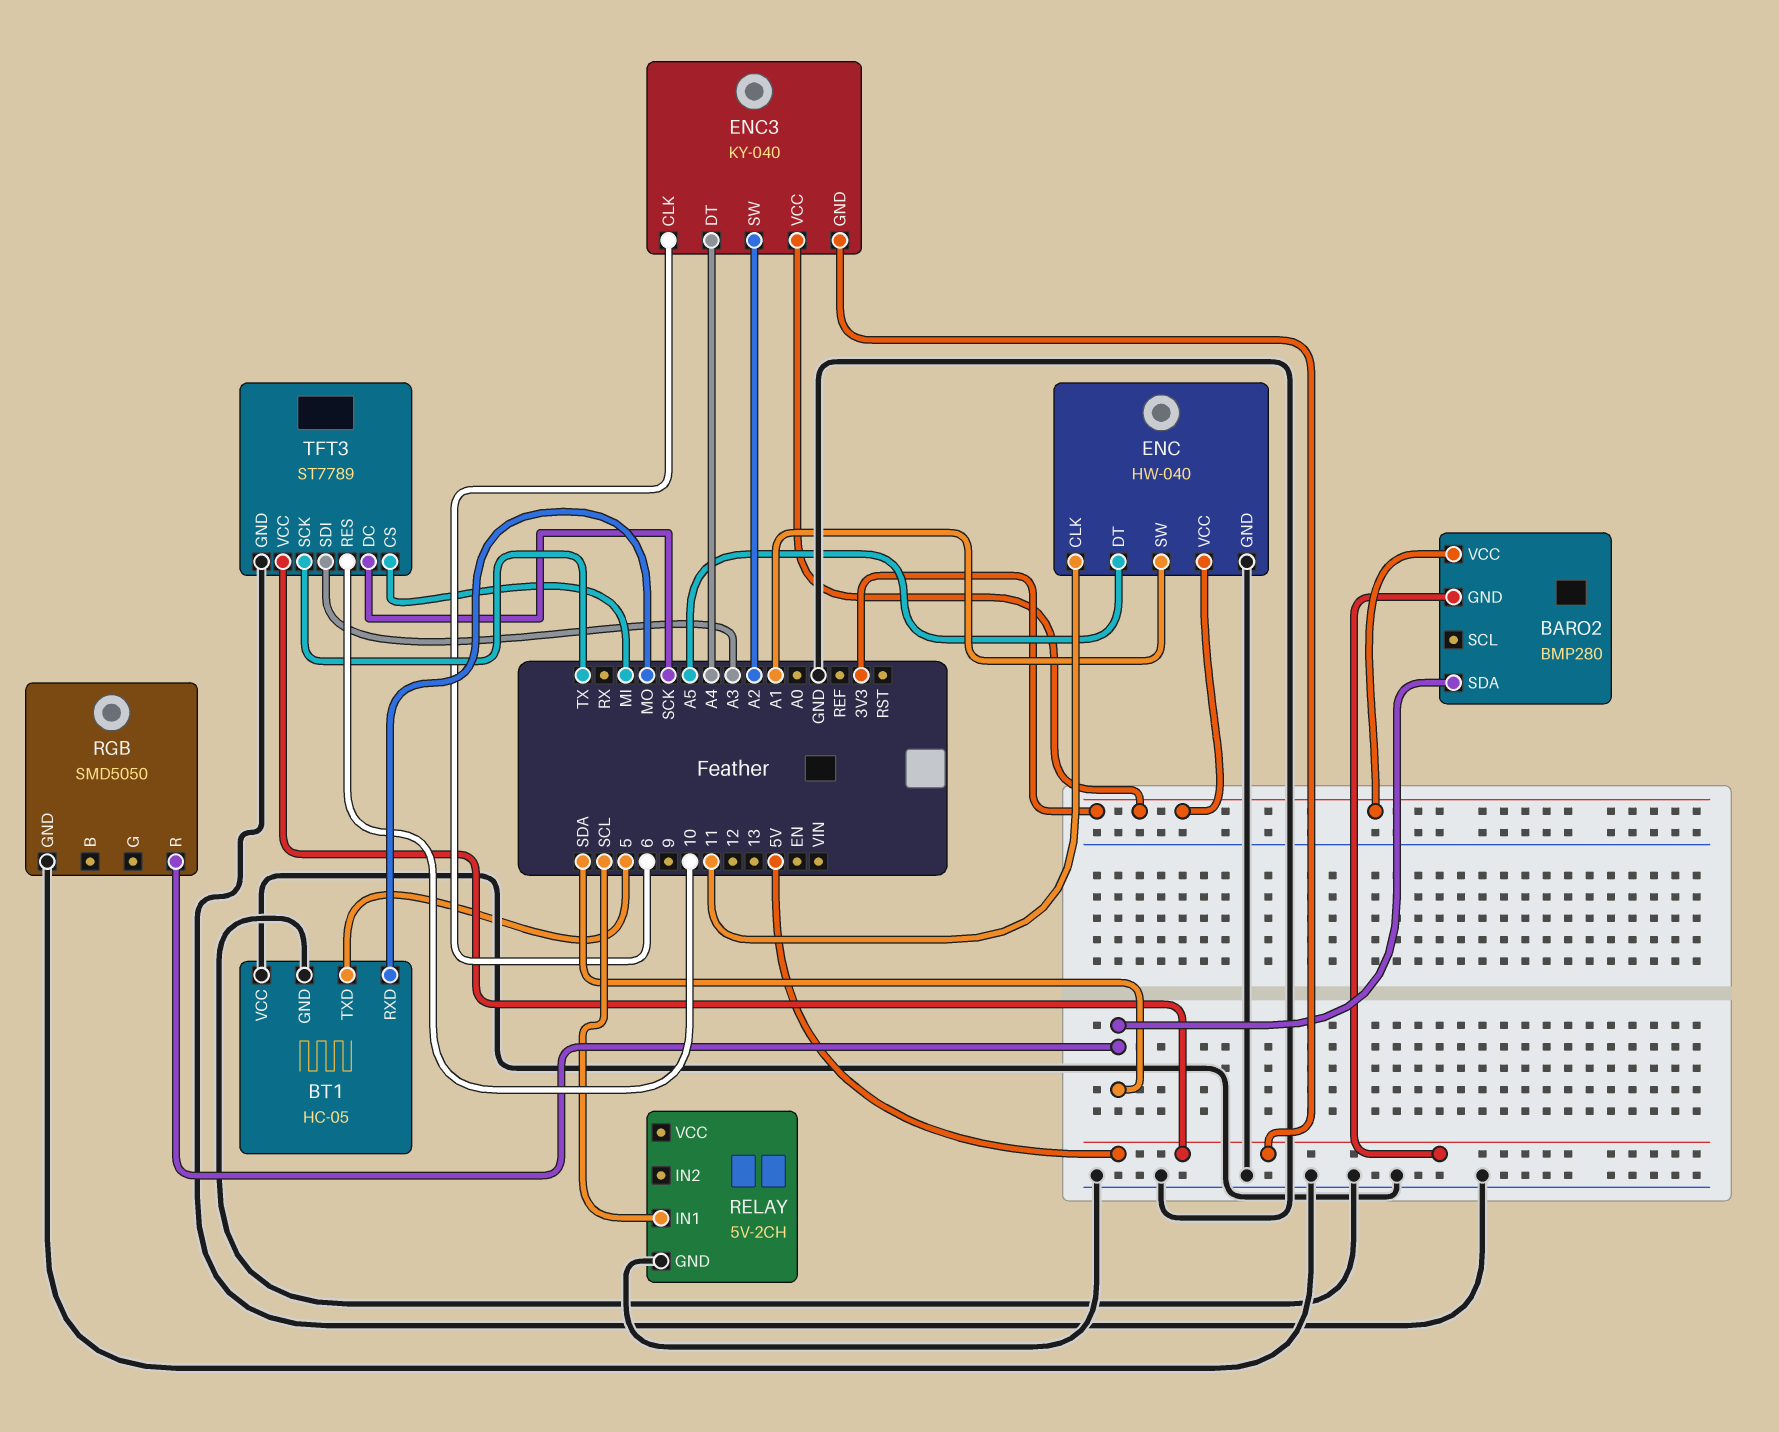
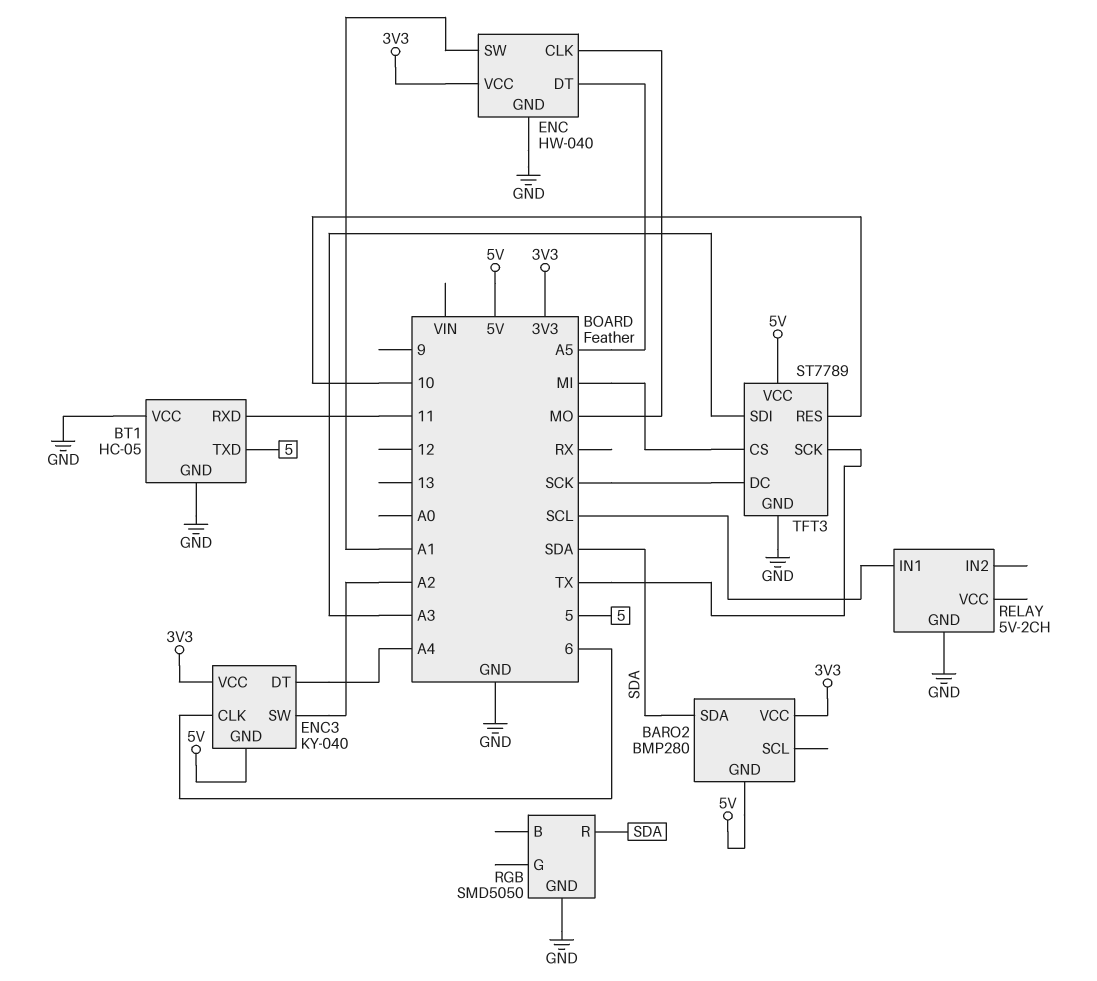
BT1 pin RXD: MO -> 11
ENC pin CLK: 11 -> MO

